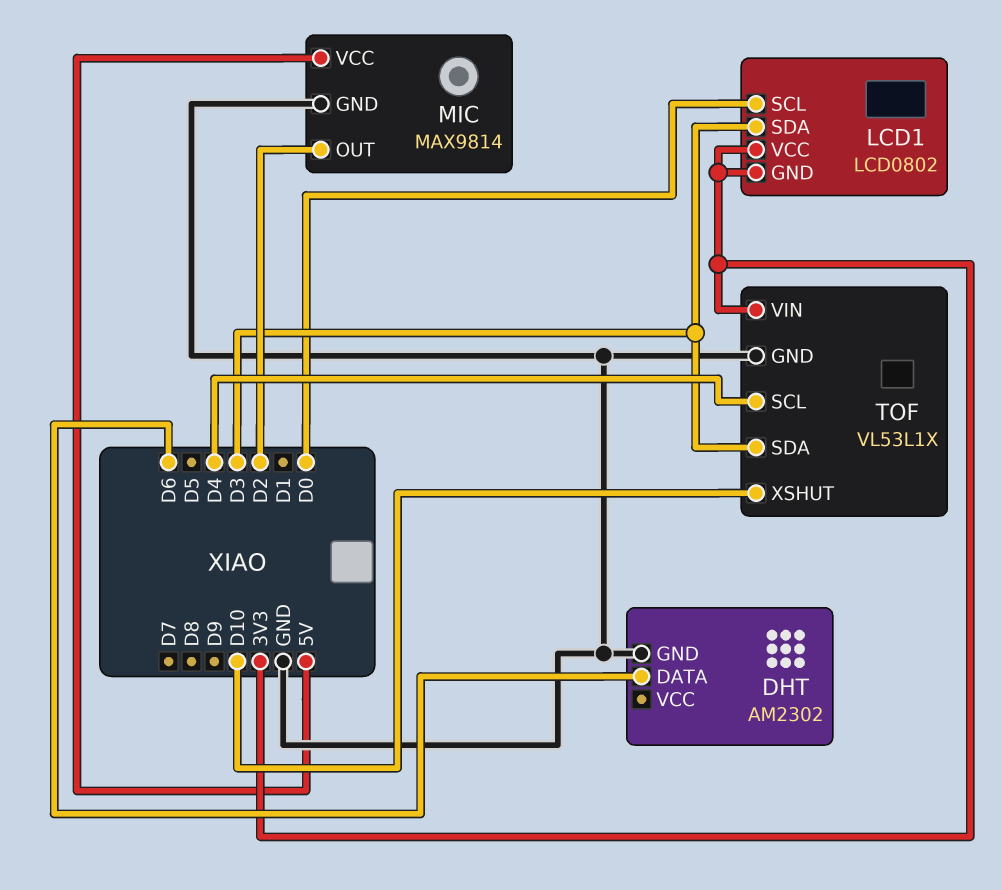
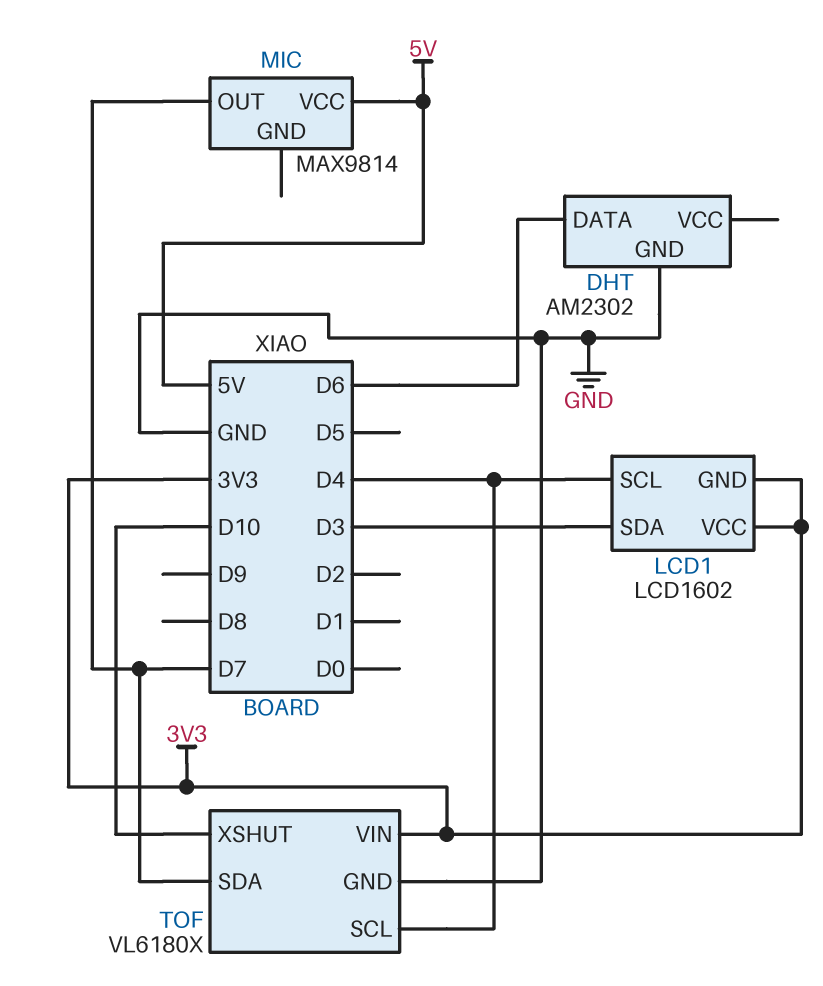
LCD1: LCD0802 -> LCD1602
LCD1 pin SCL: D0 -> D4
MIC pin GND: GND -> none
MIC pin OUT: D2 -> D7
TOF: VL53L1X -> VL6180X
TOF pin SDA: D3 -> D7

